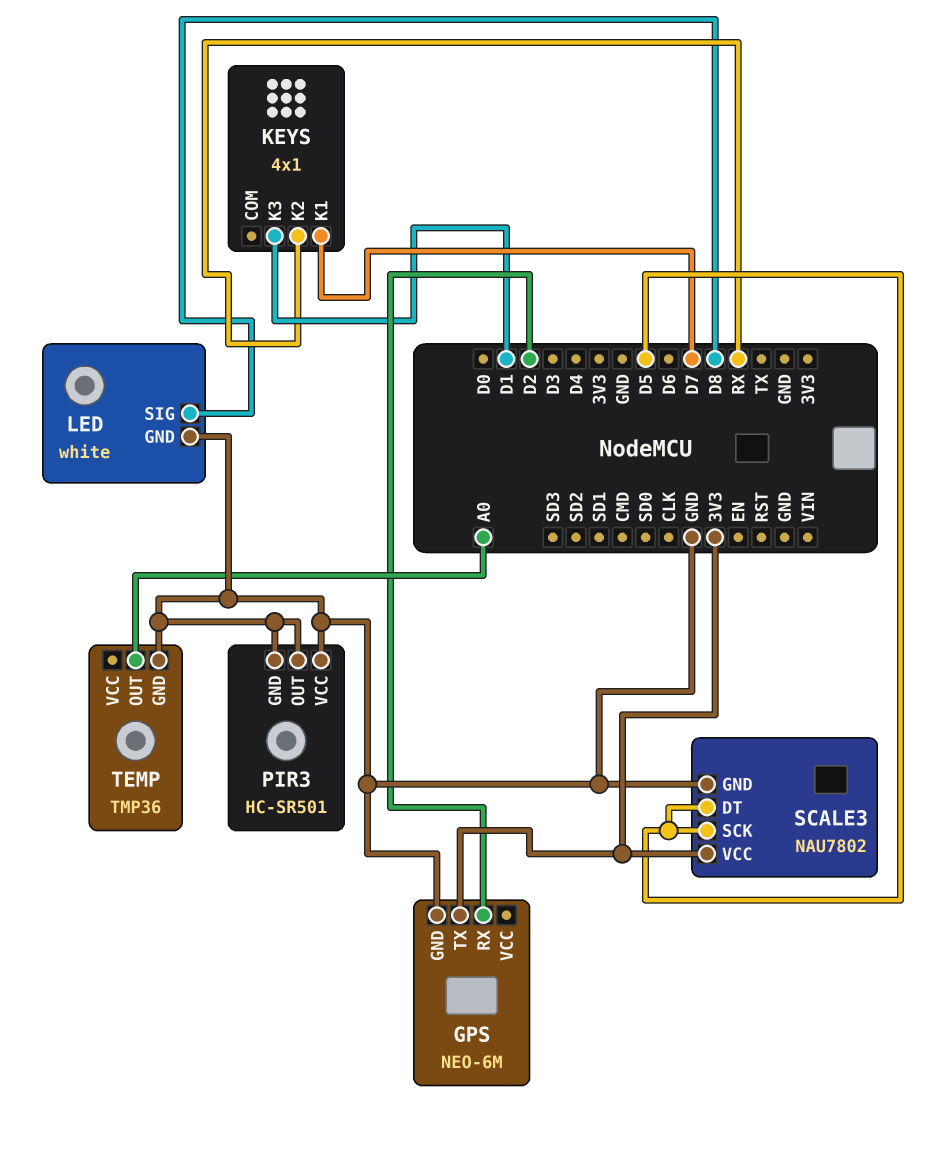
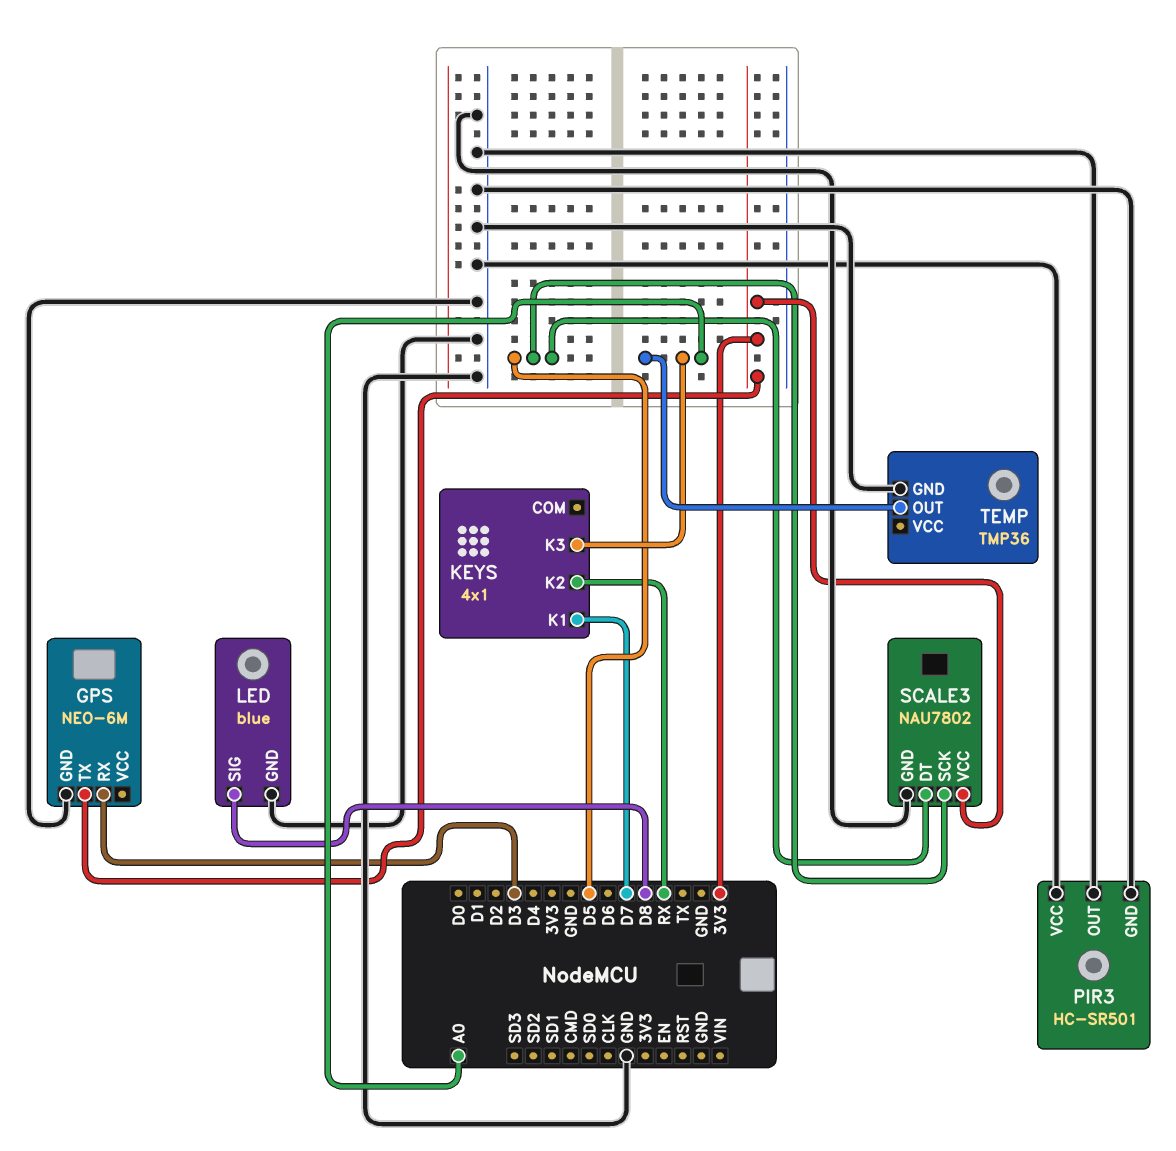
GPS pin RX: D2 -> D3
KEYS pin K3: D1 -> A0
LED: white -> blue

